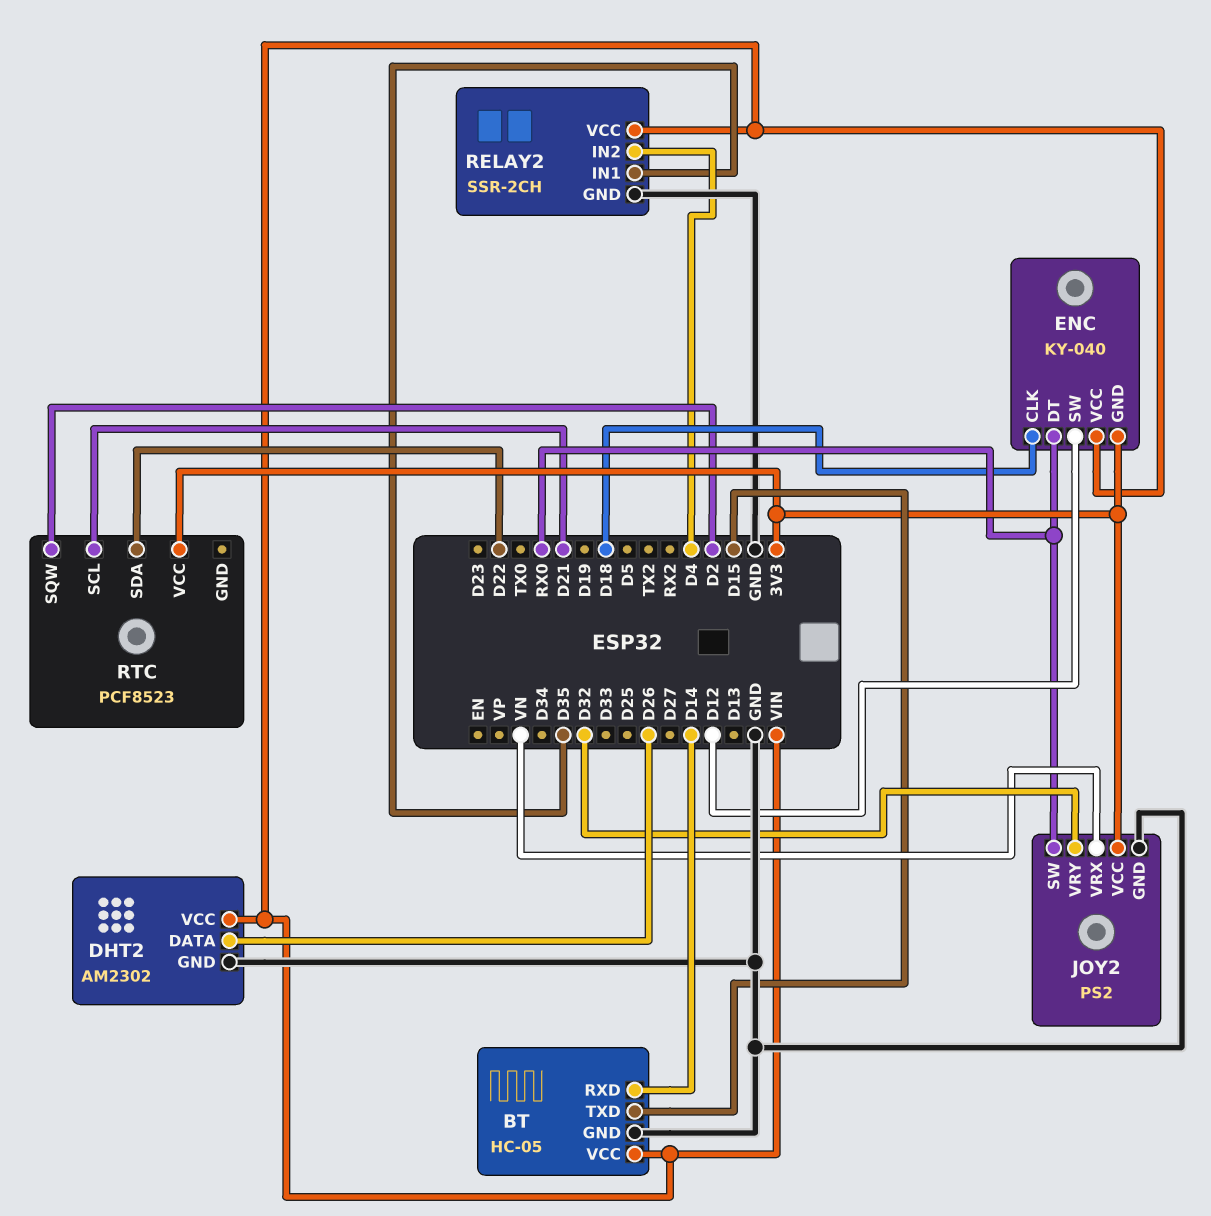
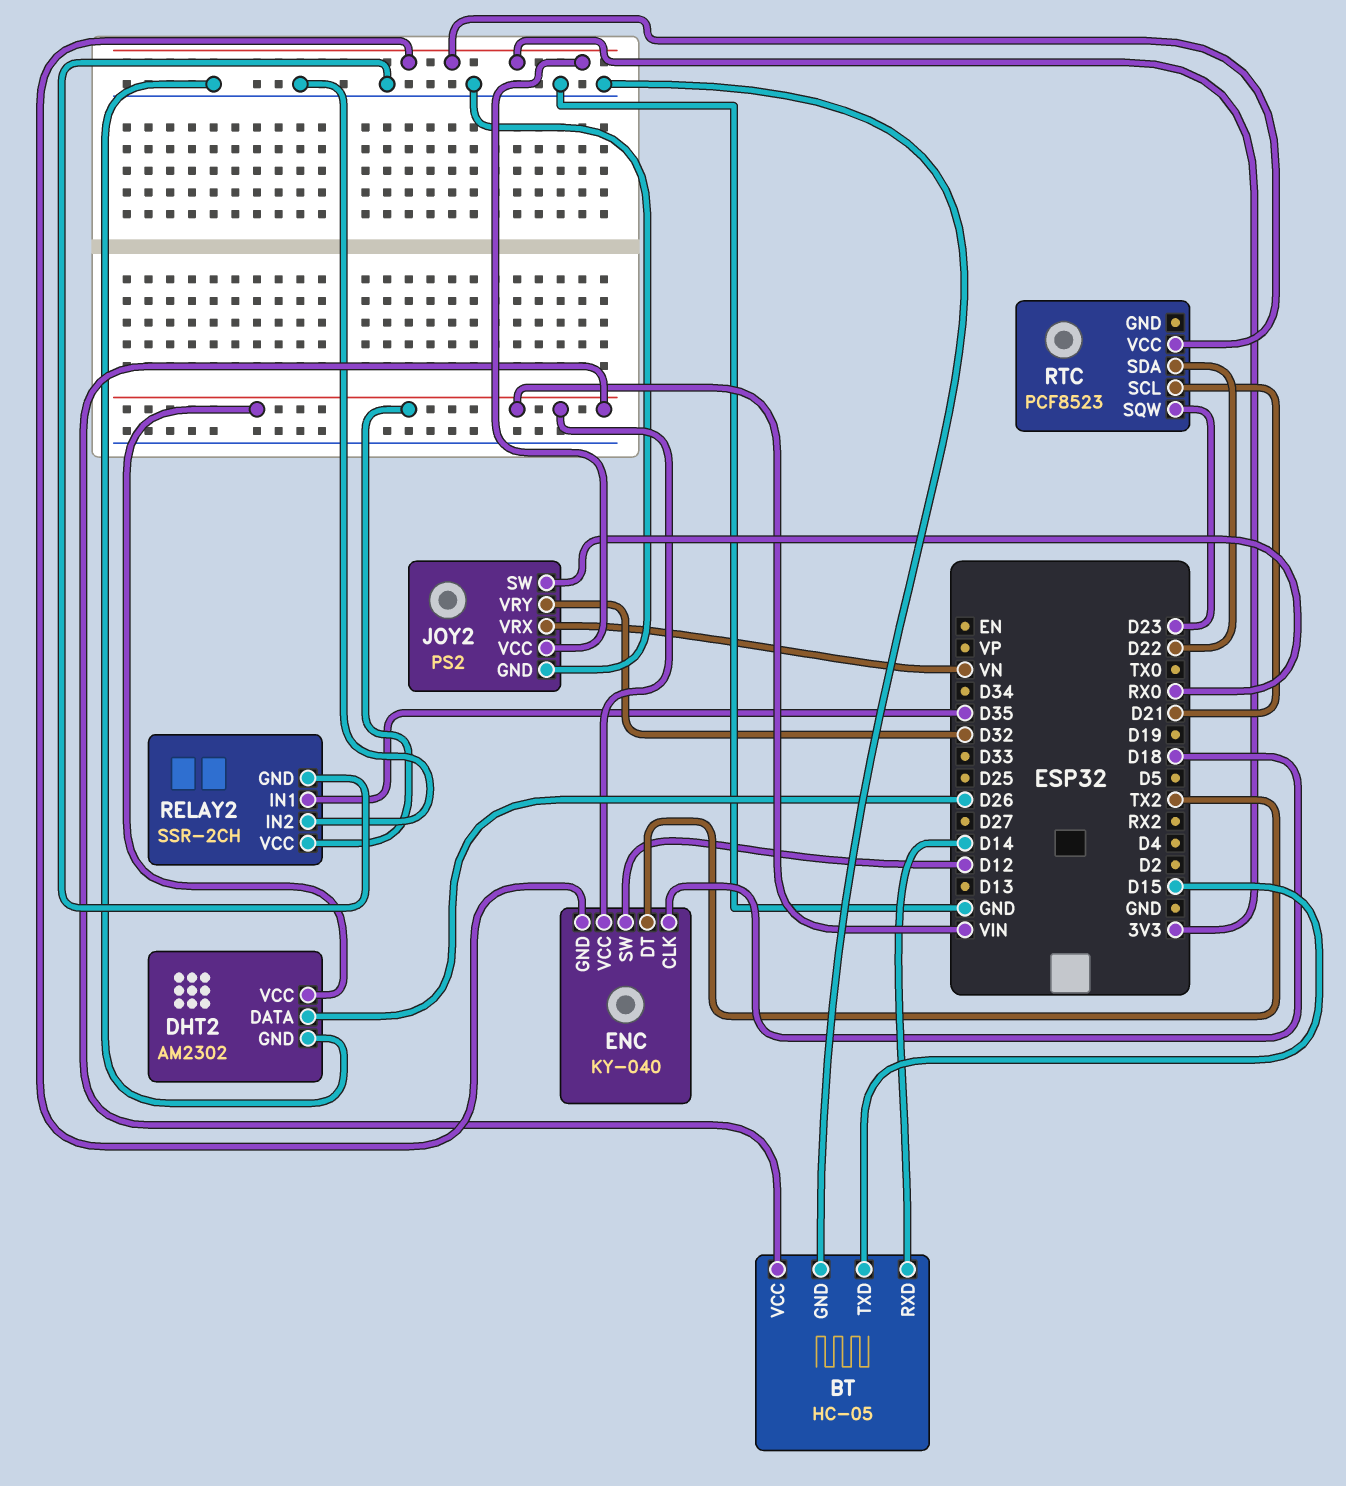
ENC pin DT: RX0 -> TX2
RELAY2 pin IN2: D4 -> GND
RTC pin SQW: D2 -> D23

